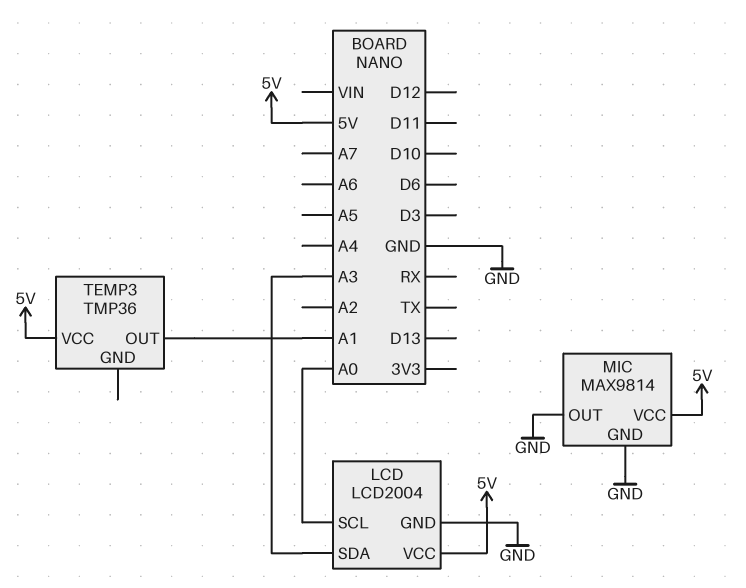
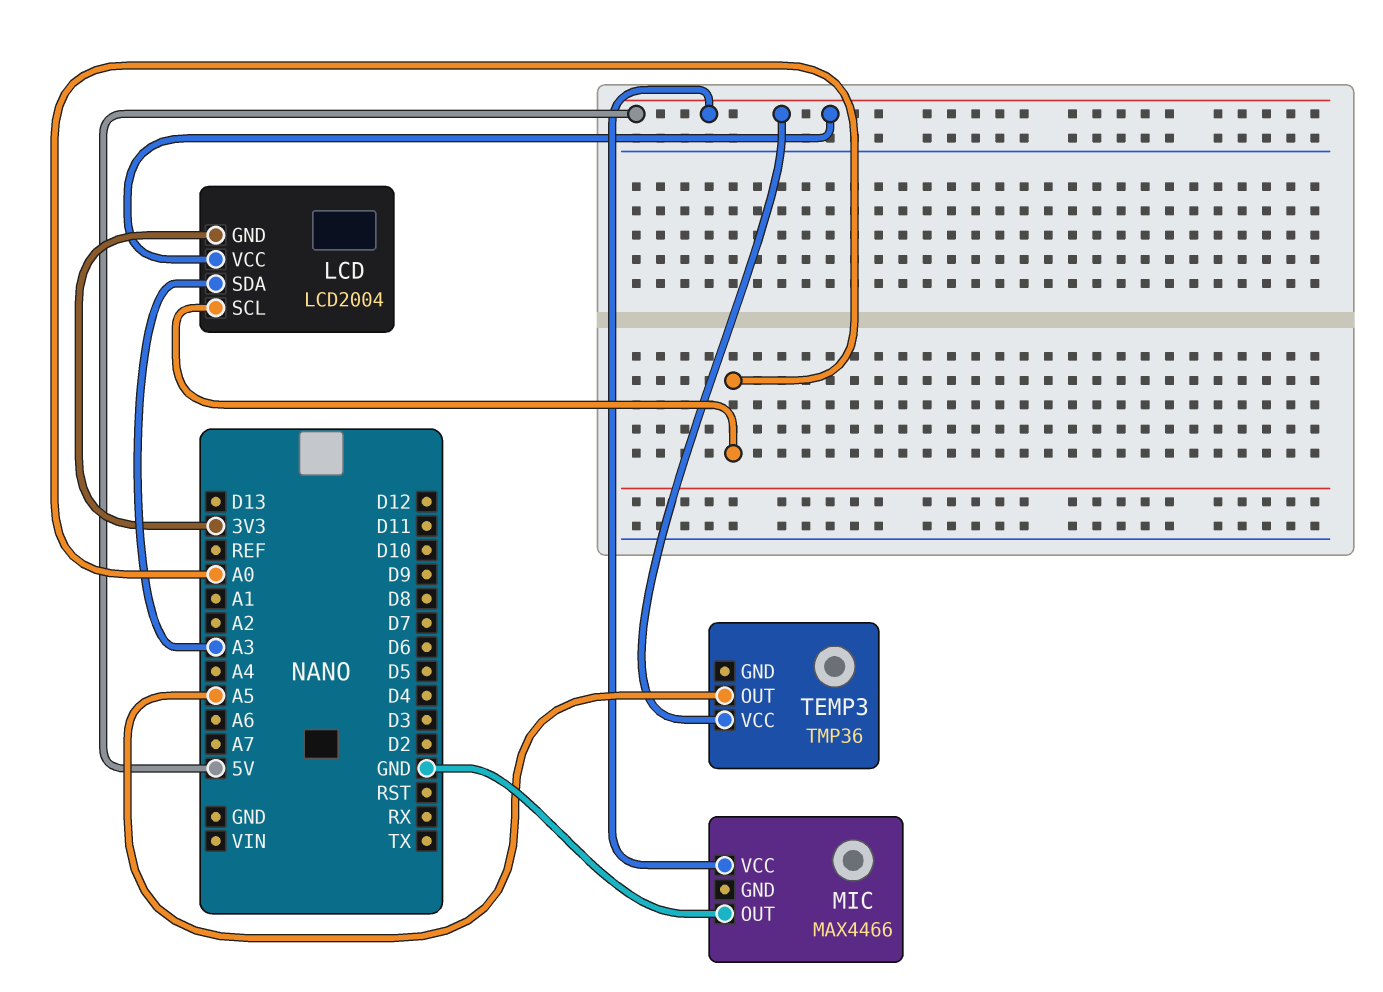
LCD pin GND: GND -> 3V3
MIC: MAX9814 -> MAX4466
MIC pin GND: GND -> none
TEMP3 pin OUT: A1 -> A5

